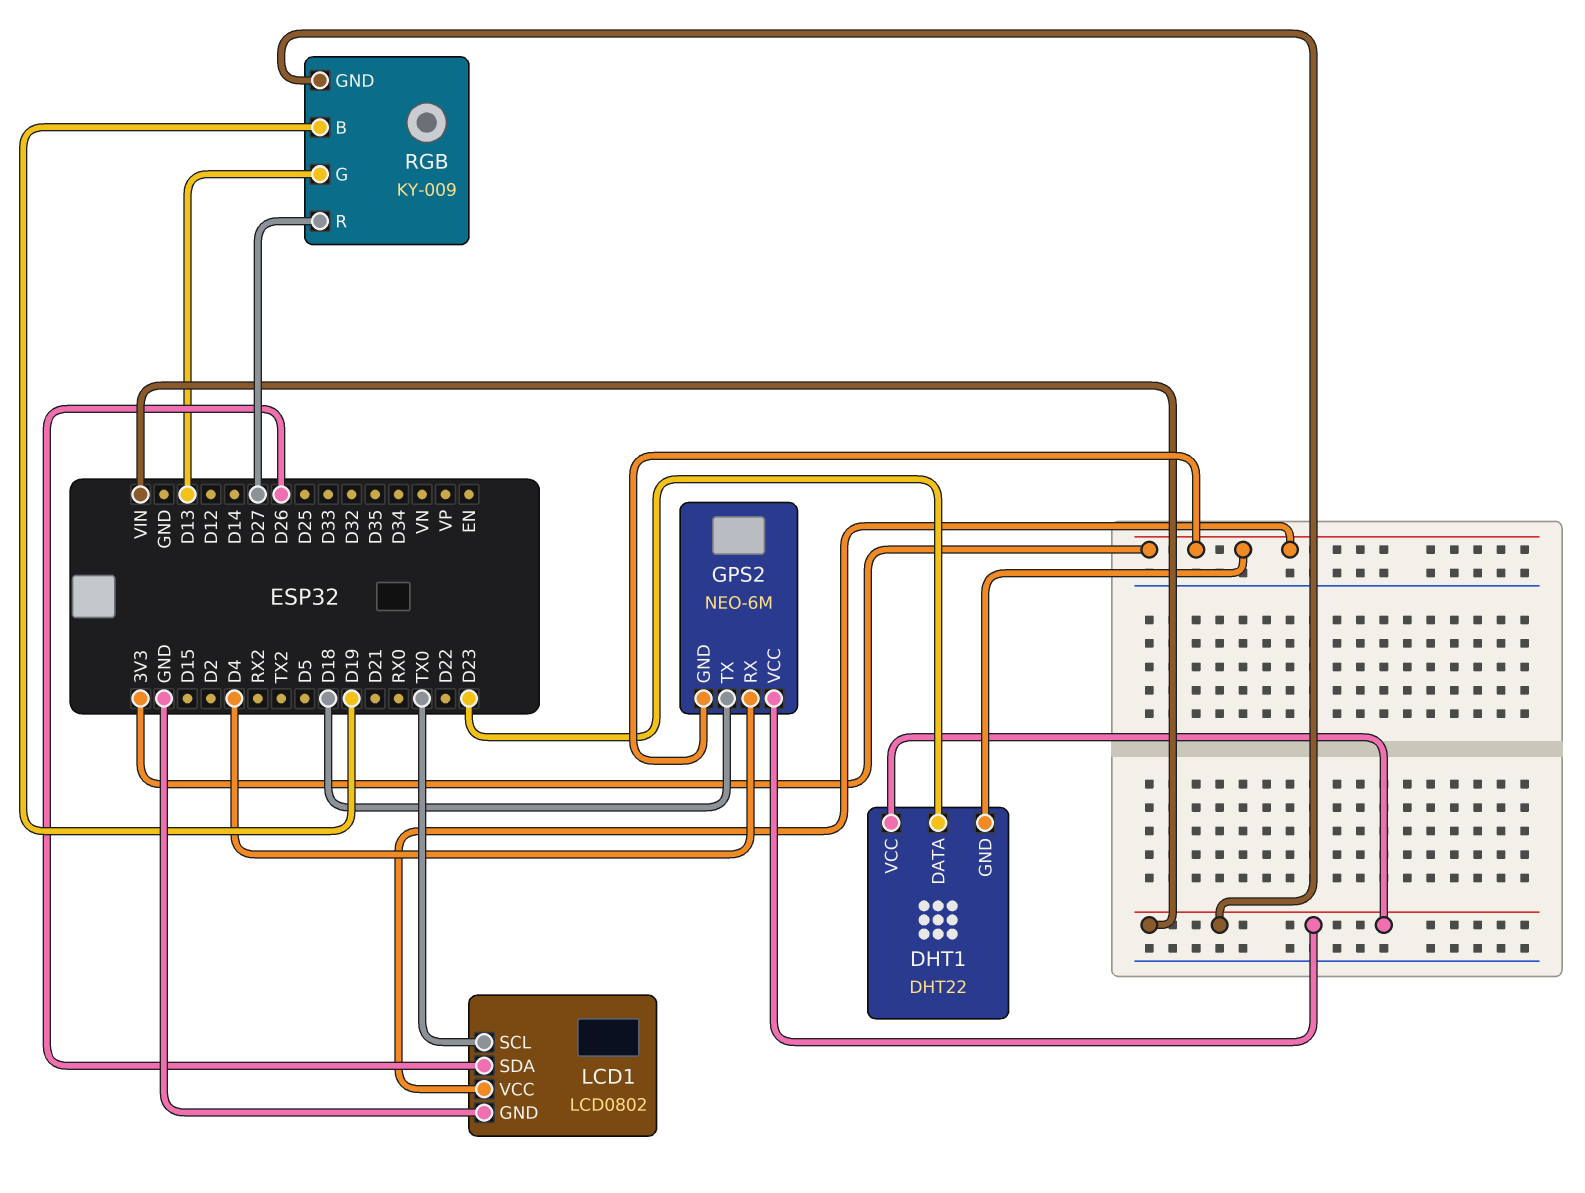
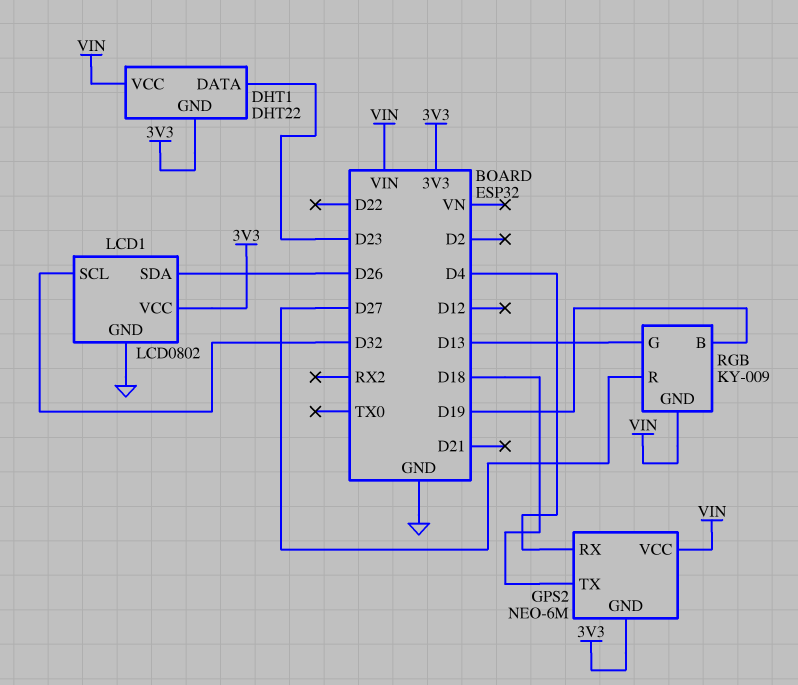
LCD1 pin SCL: TX0 -> D32

